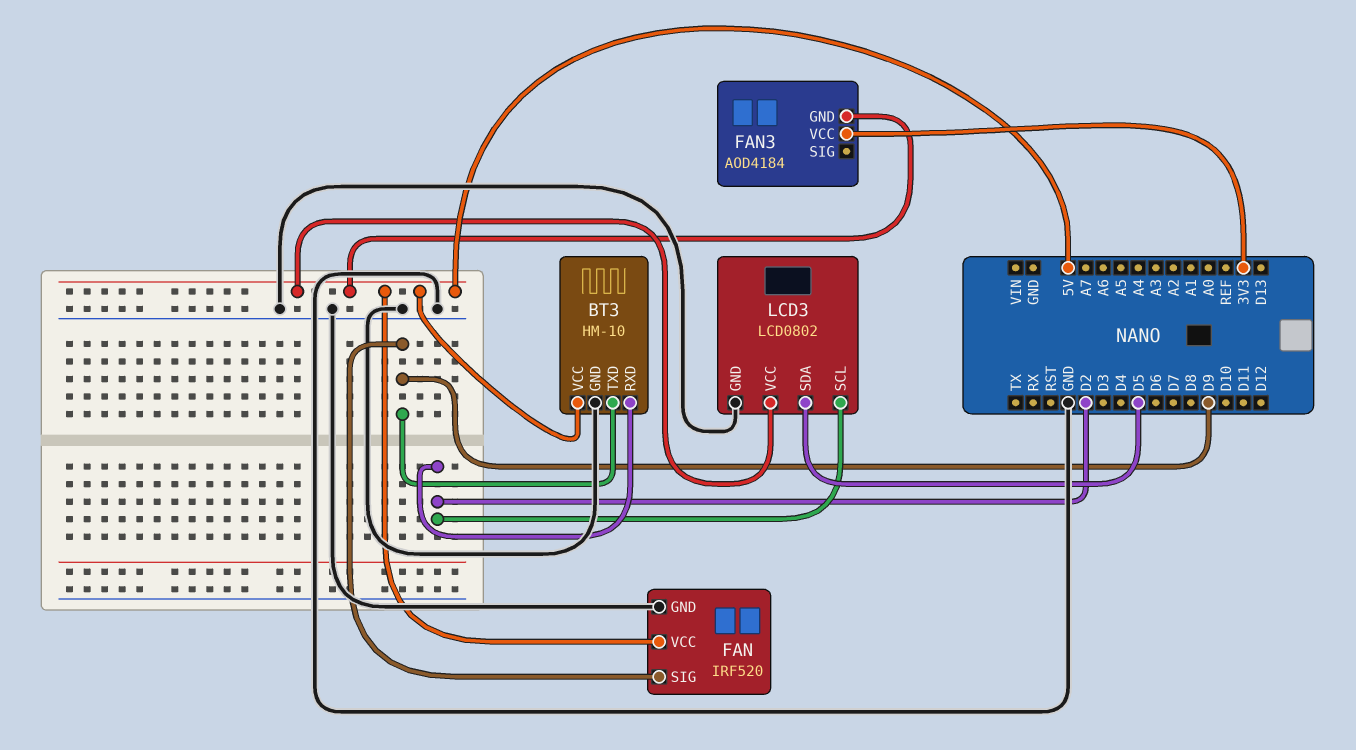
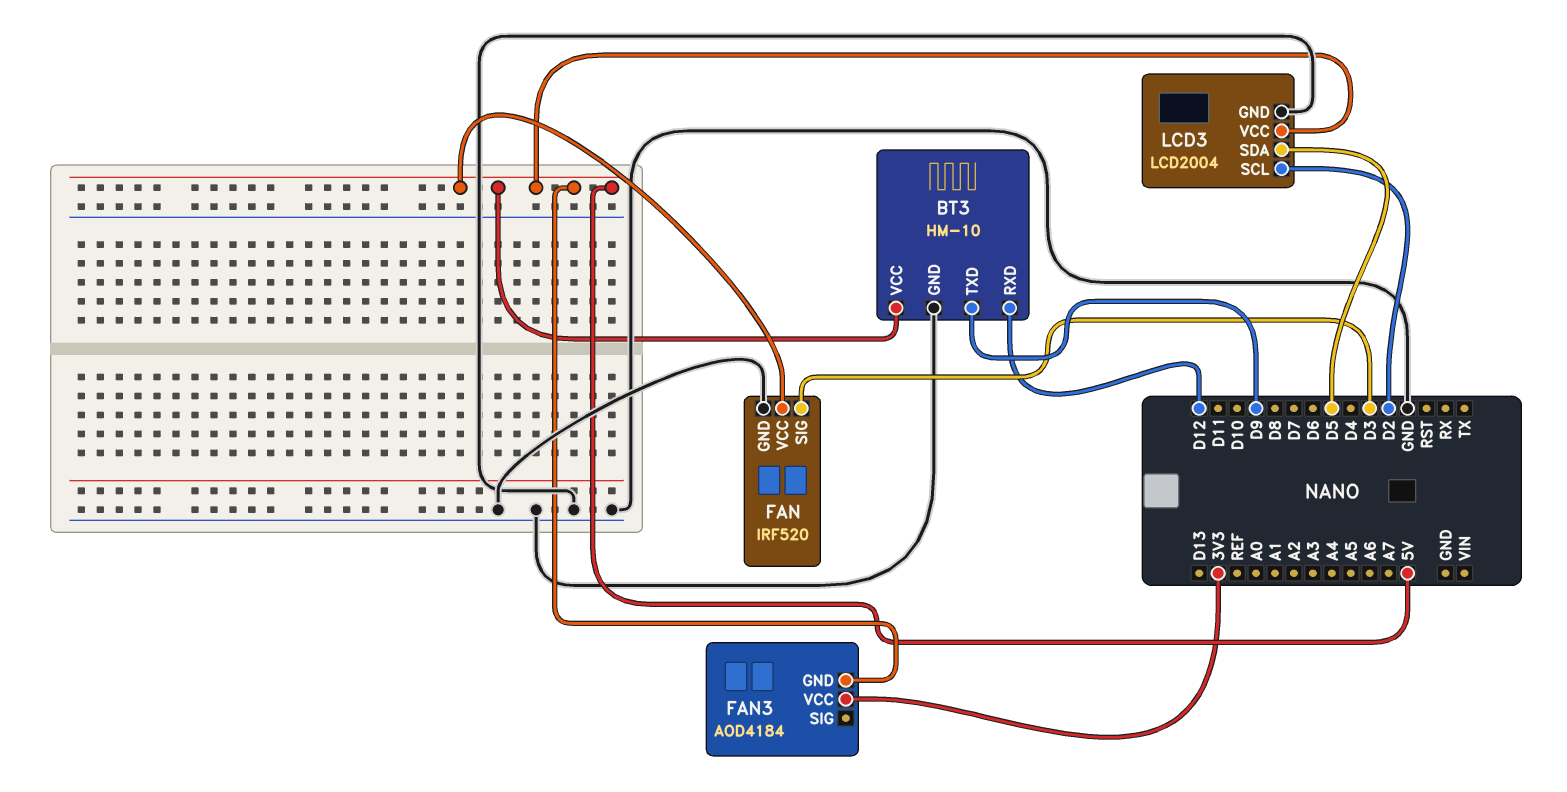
BT3 pin RXD: D2 -> D12
FAN pin SIG: D9 -> D3
LCD3: LCD0802 -> LCD2004

